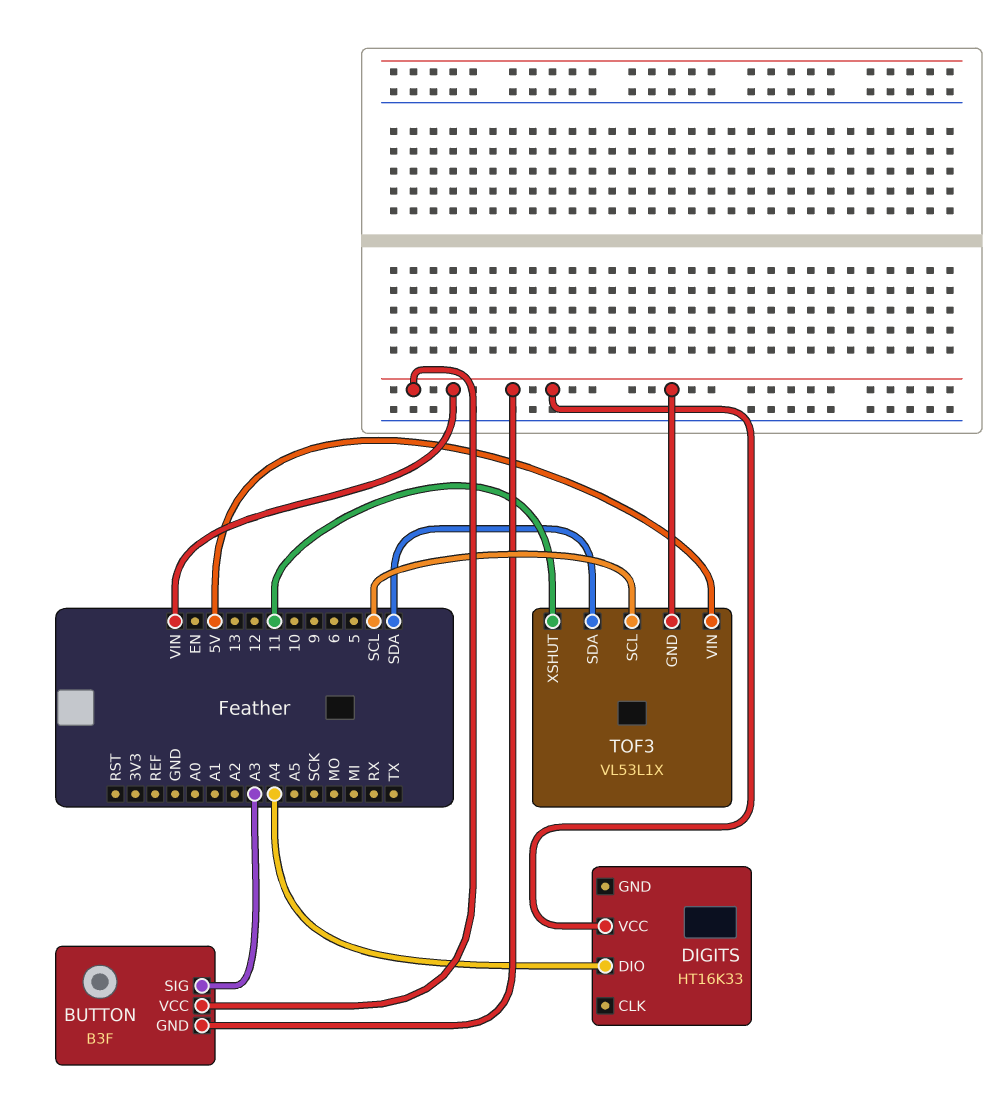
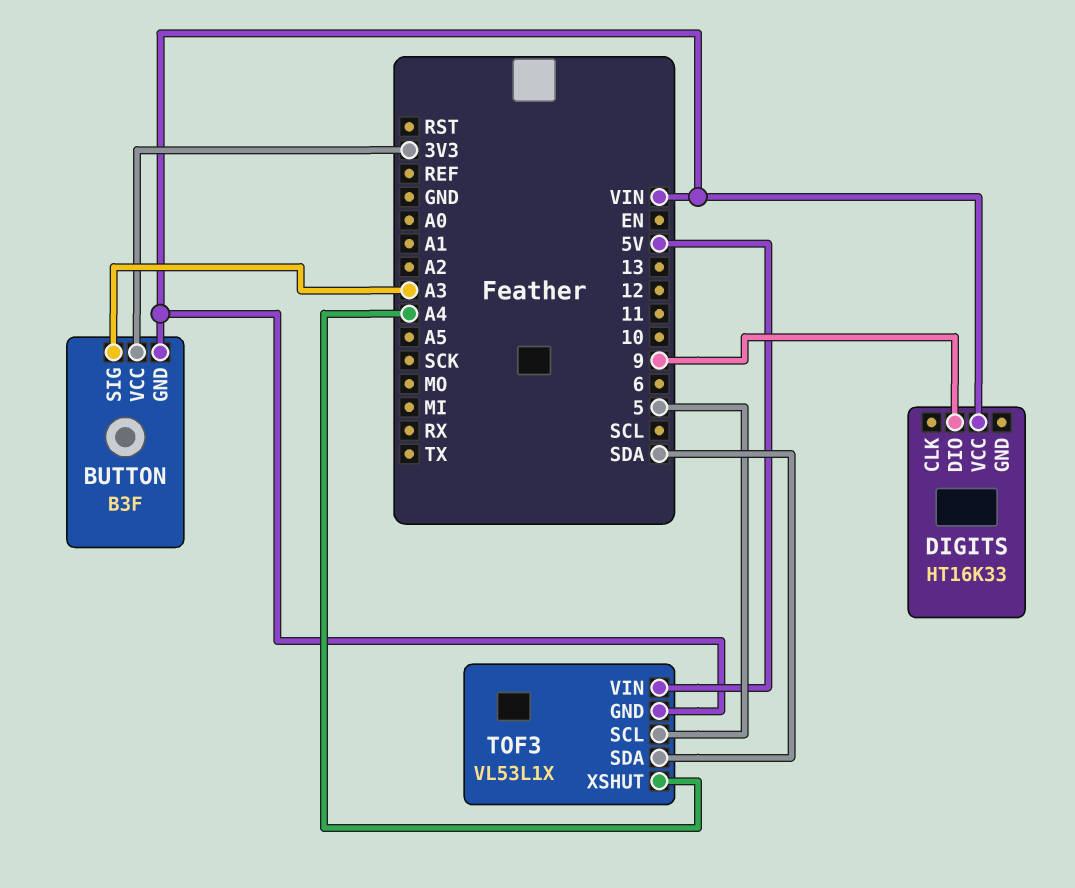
BUTTON pin VCC: VIN -> 3V3
DIGITS pin DIO: A4 -> 9
TOF3 pin SCL: SCL -> 5
TOF3 pin XSHUT: 11 -> A4

